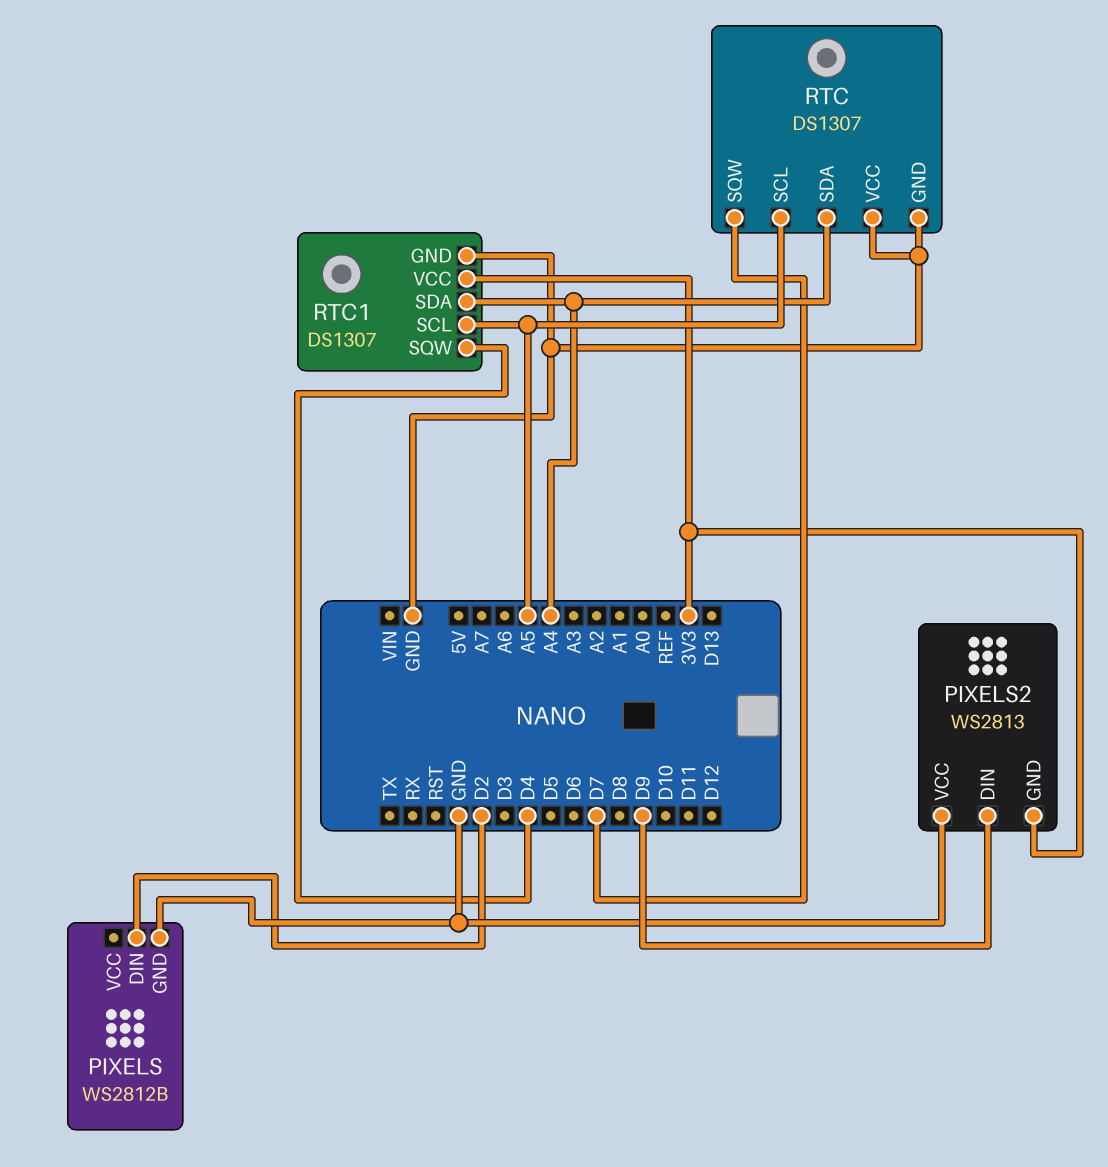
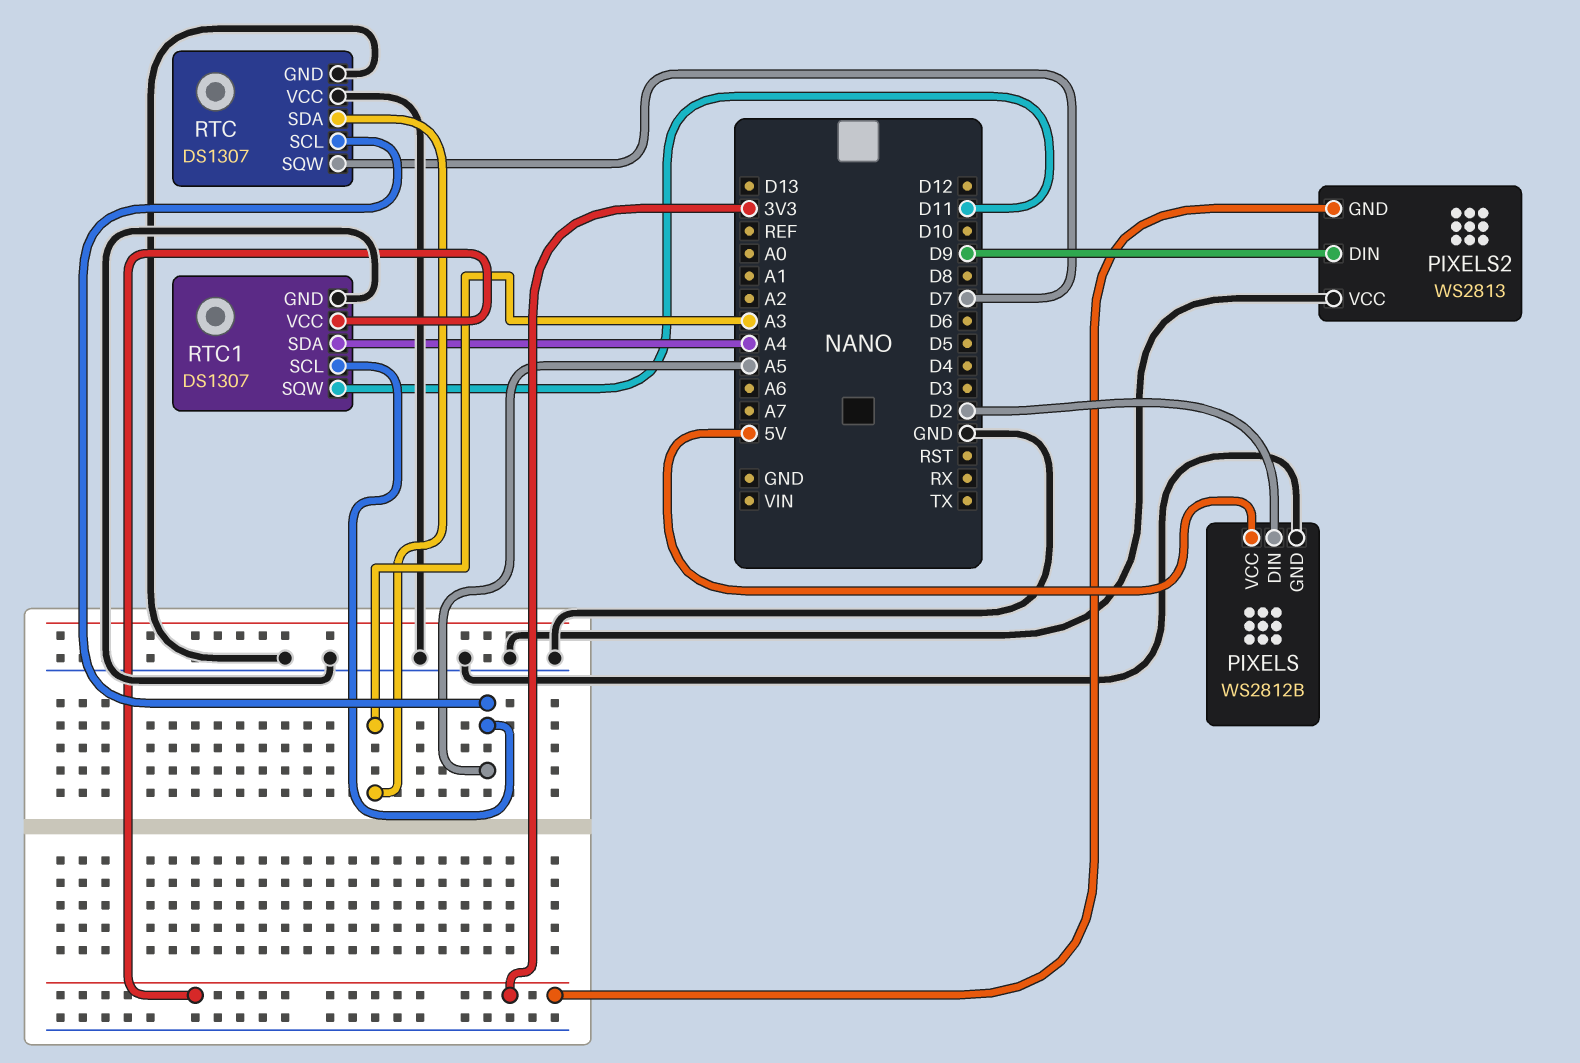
PIXELS pin VCC: none -> 5V
RTC pin SDA: A4 -> A3
RTC1 pin SQW: D4 -> D11

